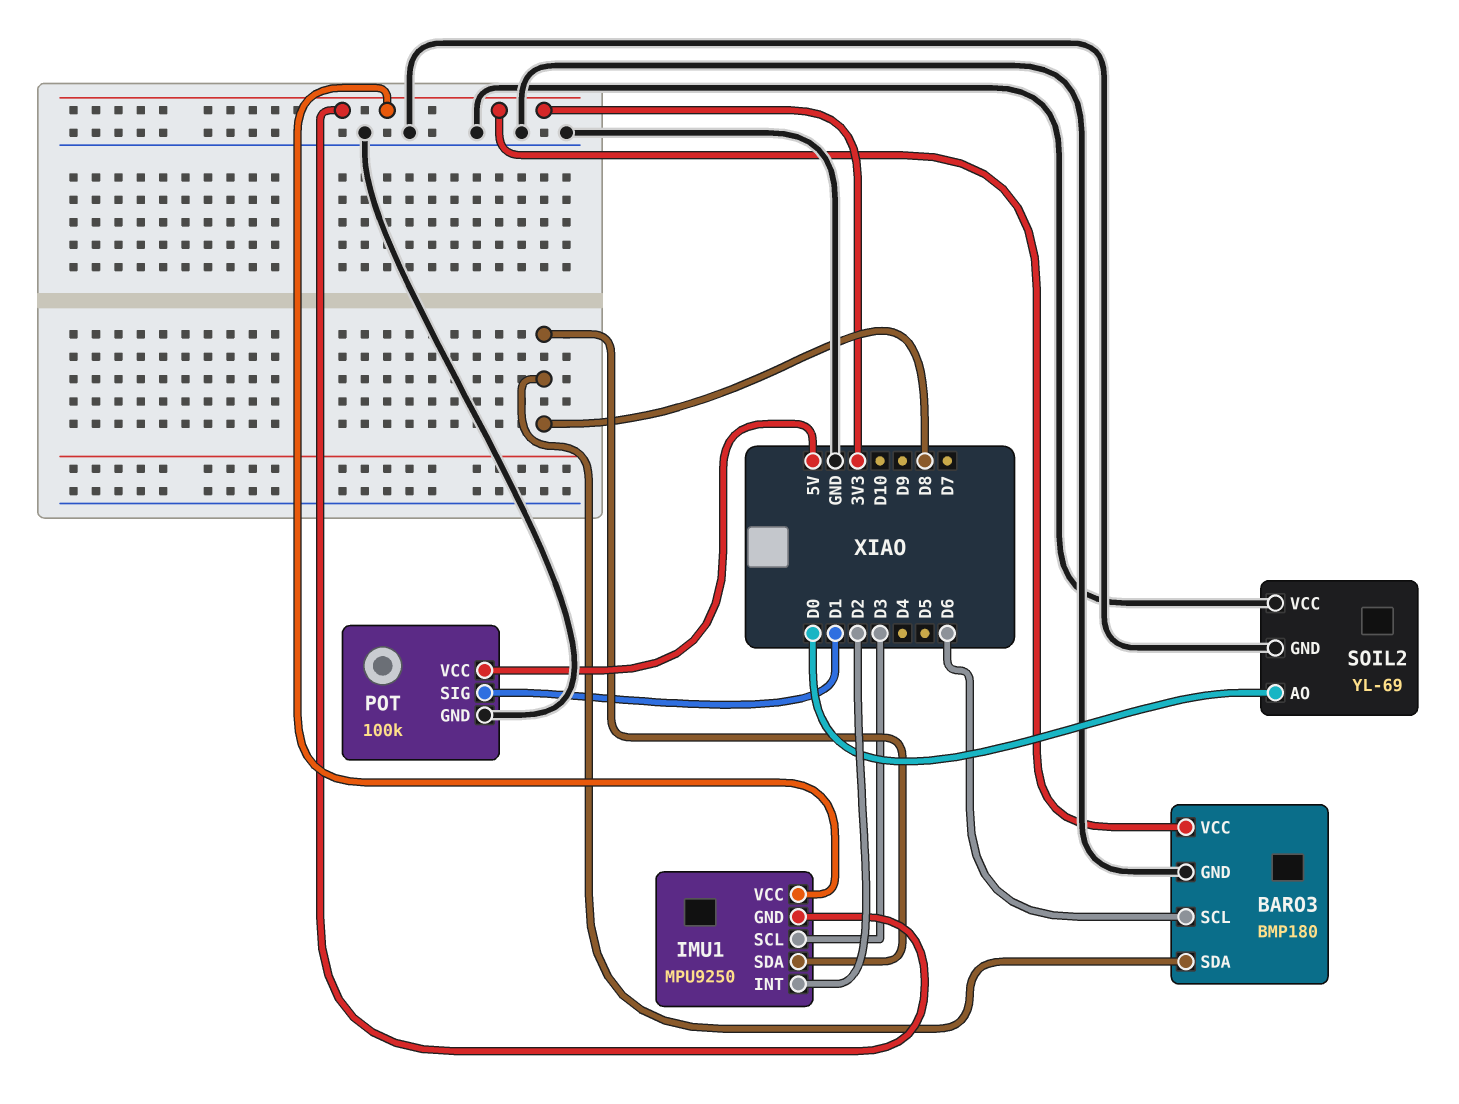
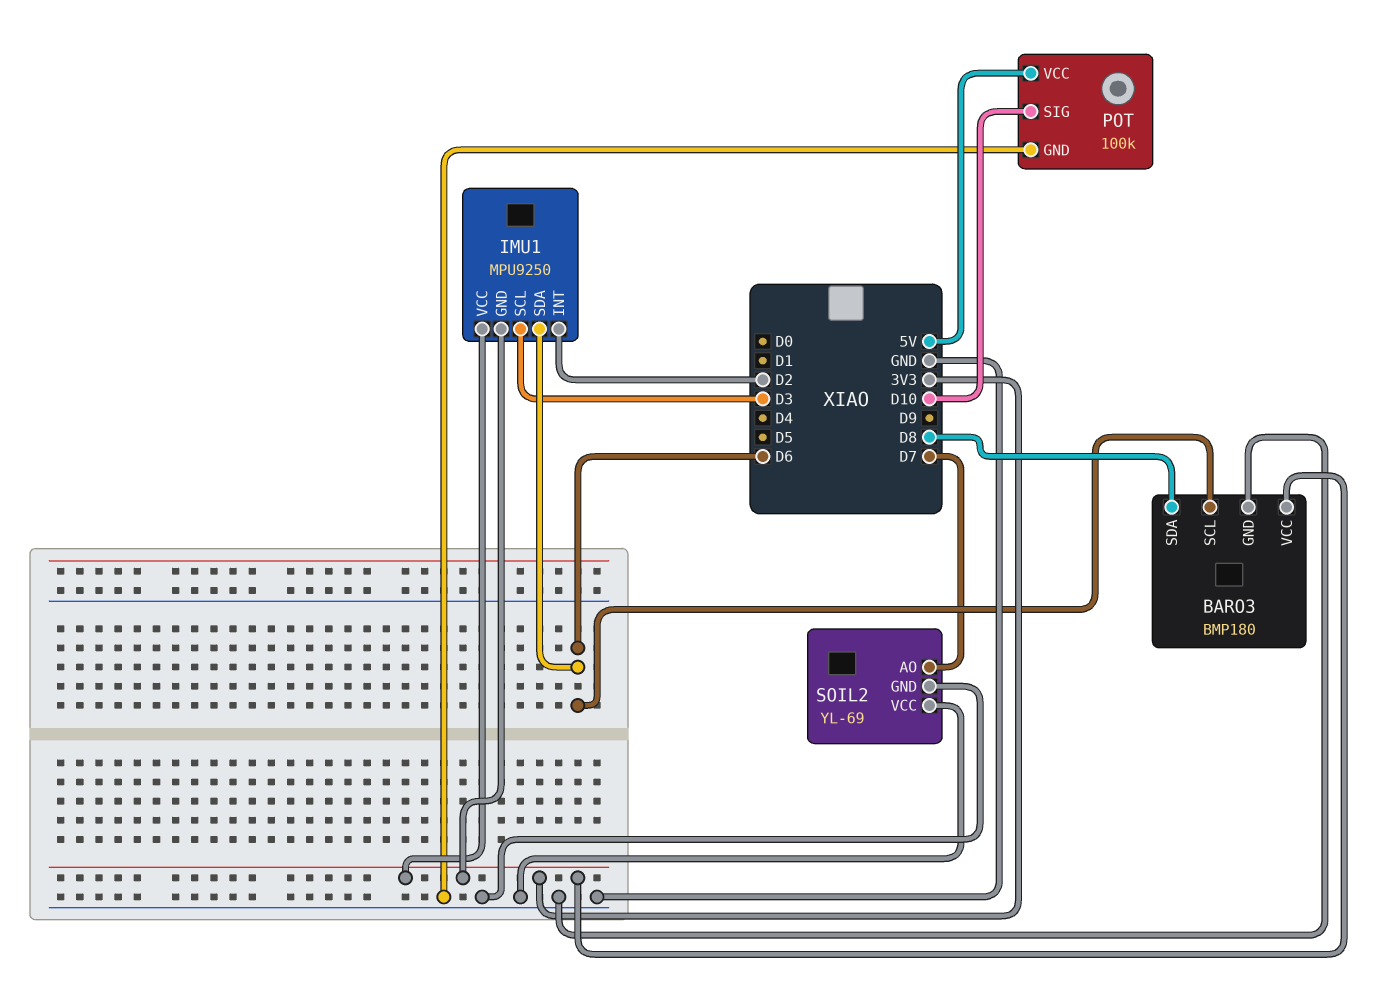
IMU1 pin SDA: D8 -> D6
POT pin SIG: D1 -> D10
SOIL2 pin AO: D0 -> D7

